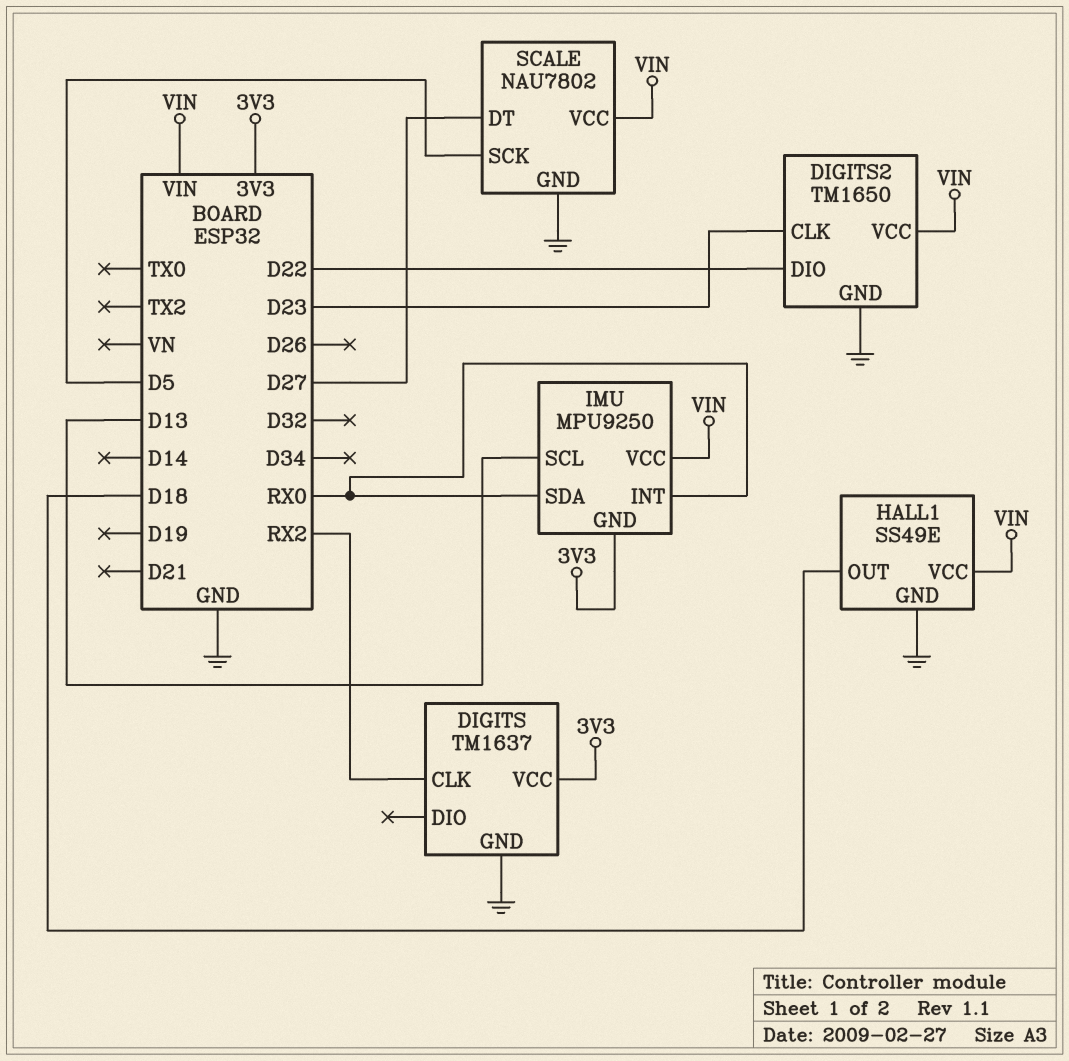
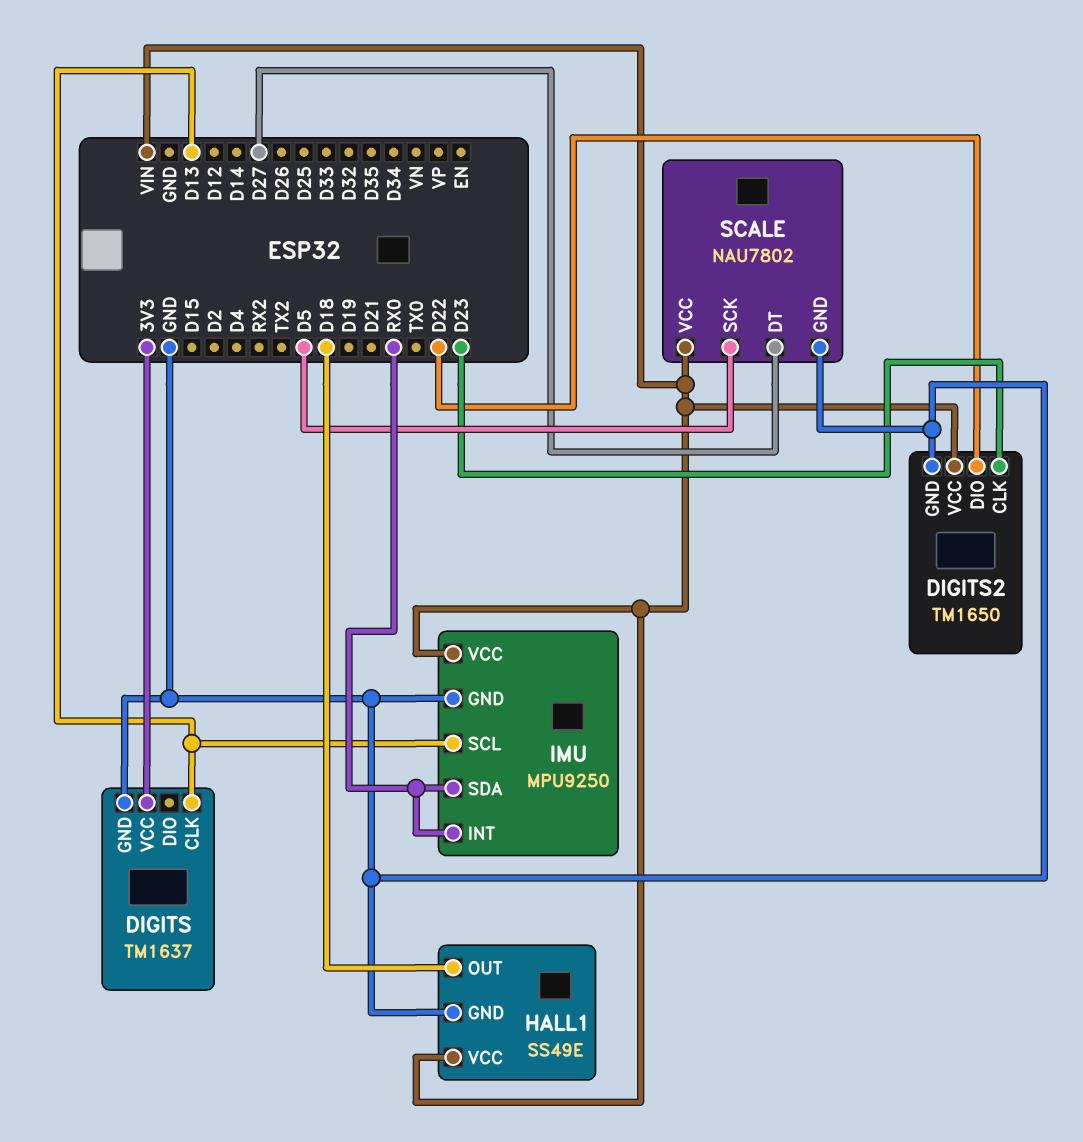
DIGITS pin CLK: RX2 -> D13
IMU pin GND: 3V3 -> GND

